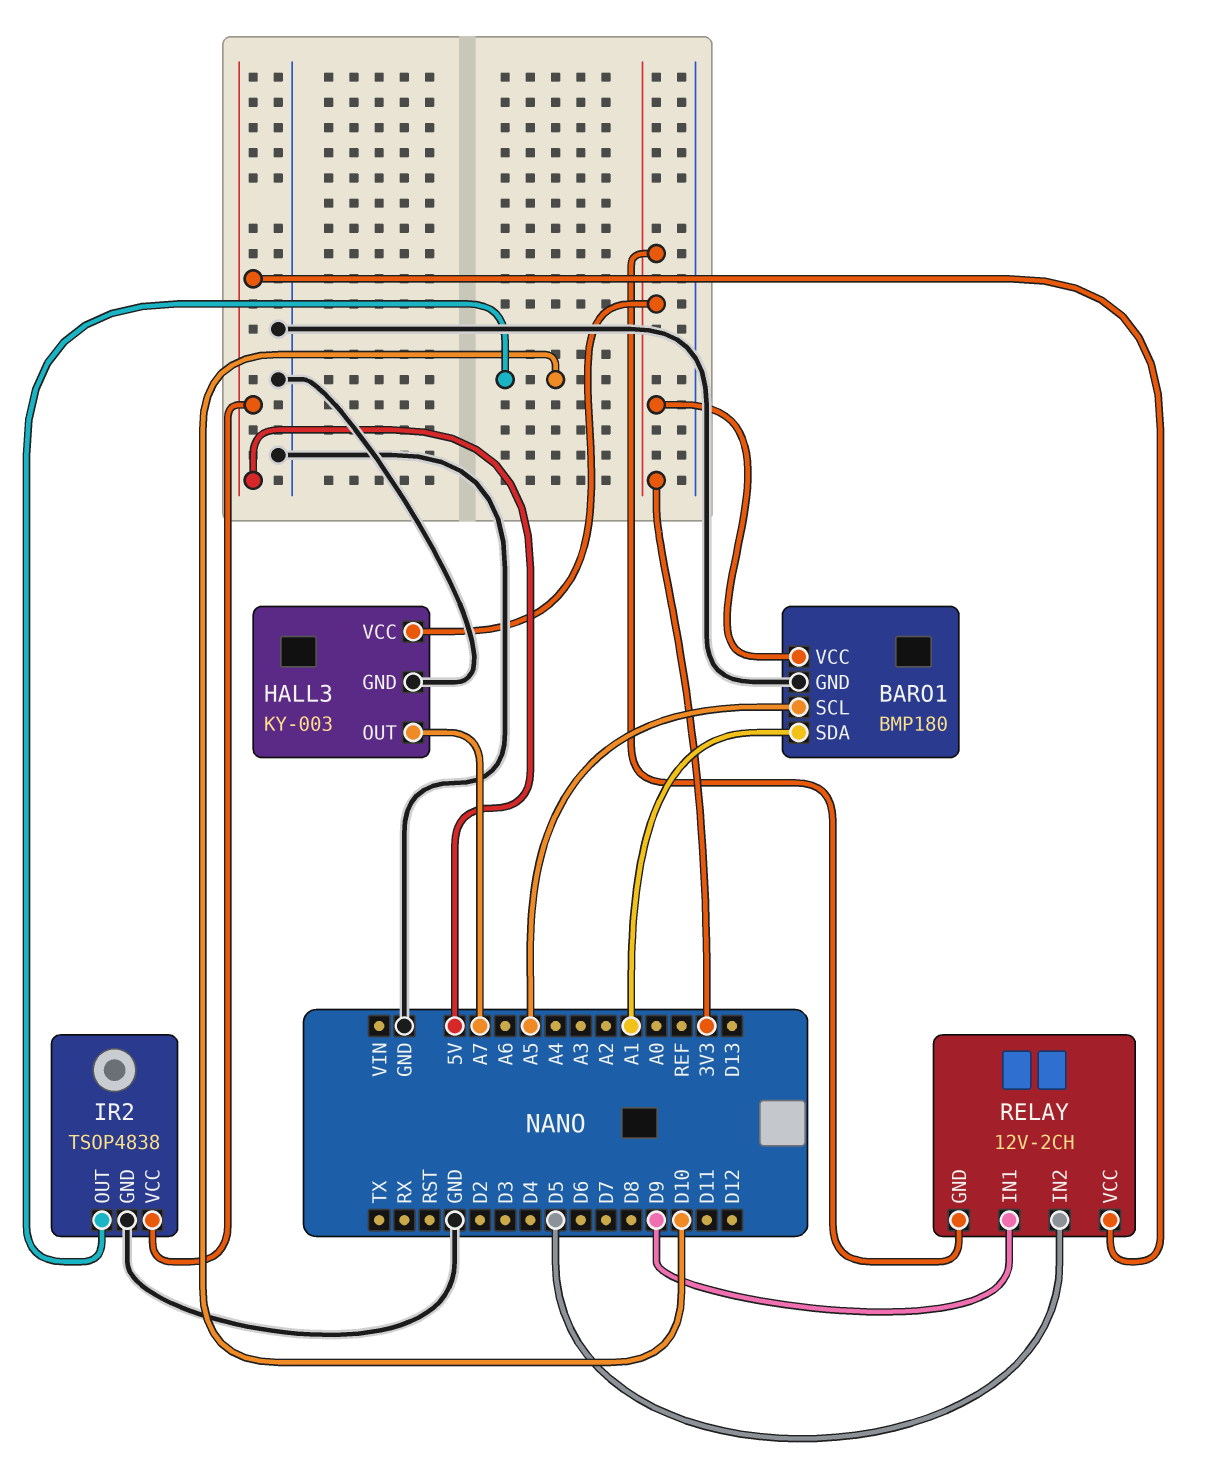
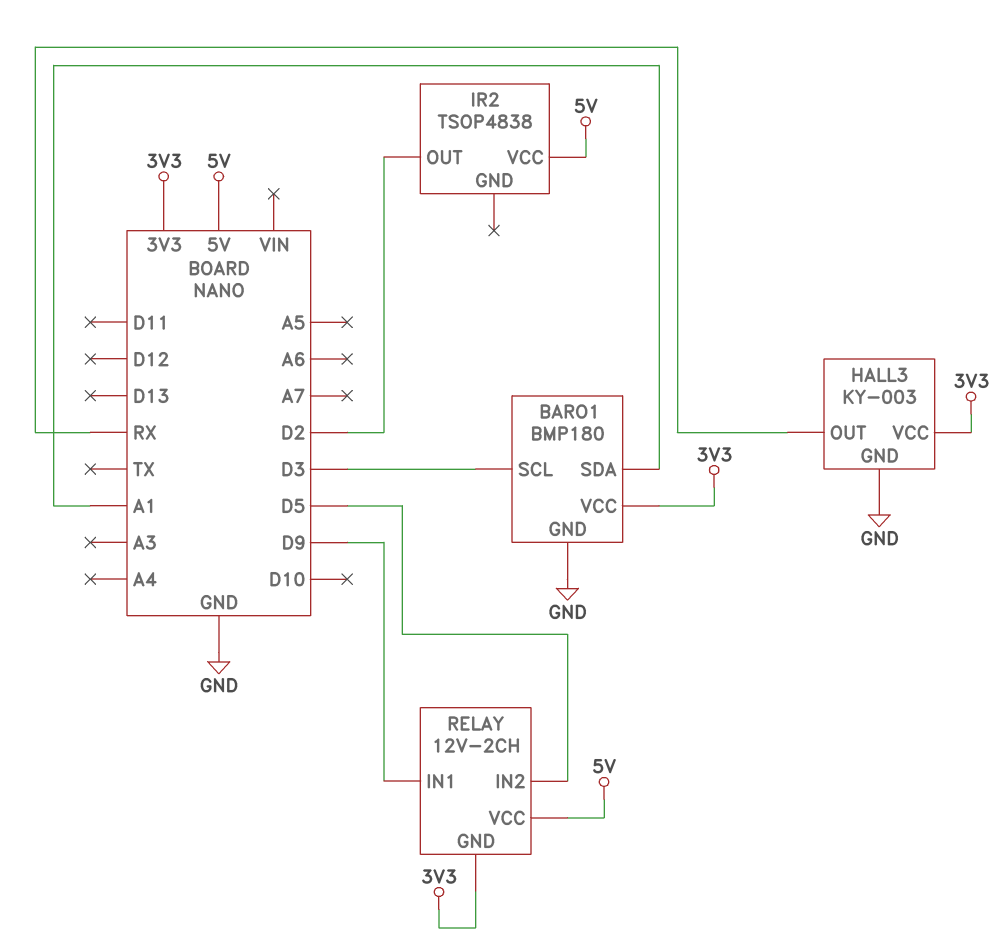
BARO1 pin SCL: A5 -> D3
HALL3 pin OUT: A7 -> RX
IR2 pin GND: GND -> none
IR2 pin OUT: D10 -> D2

